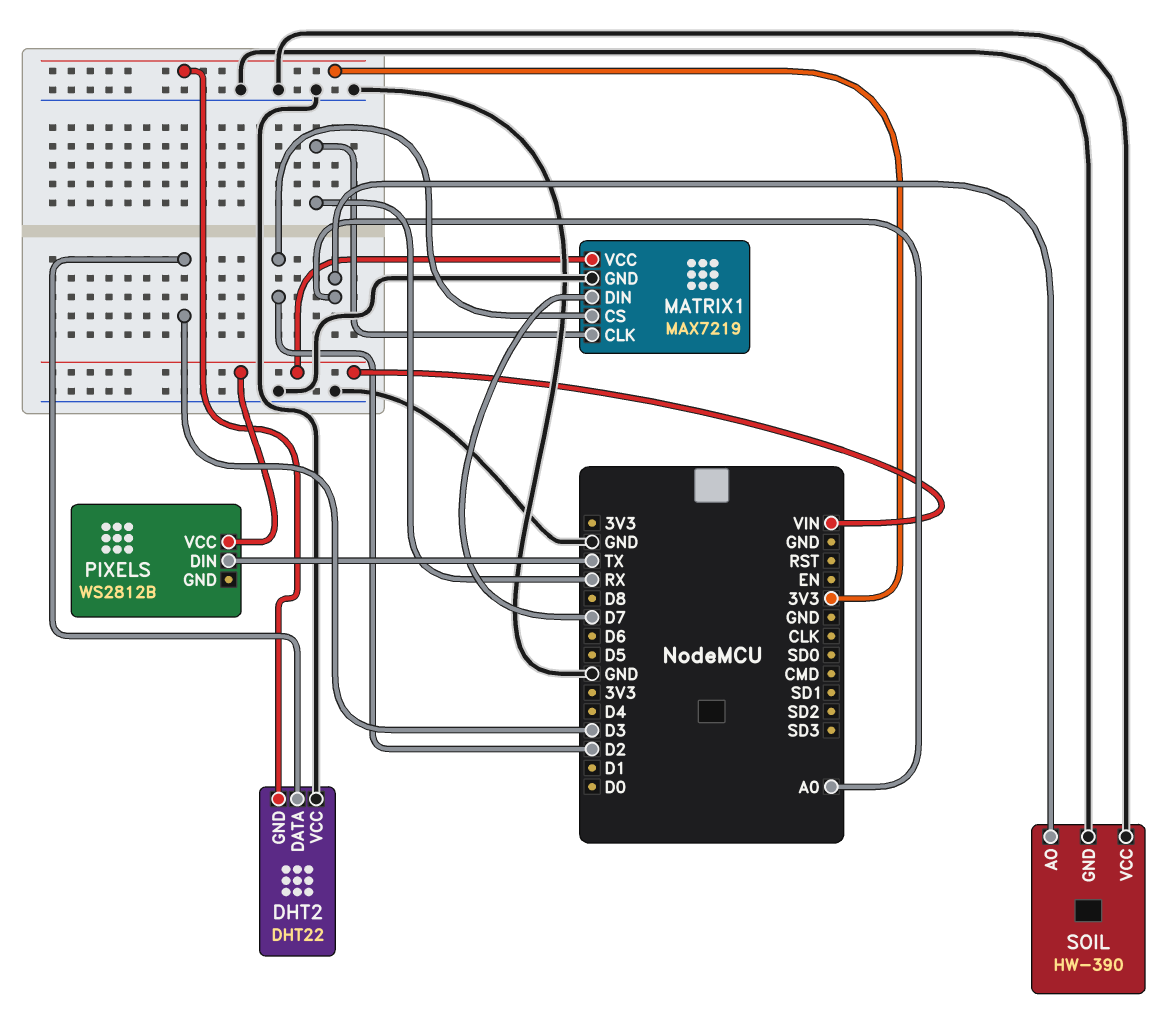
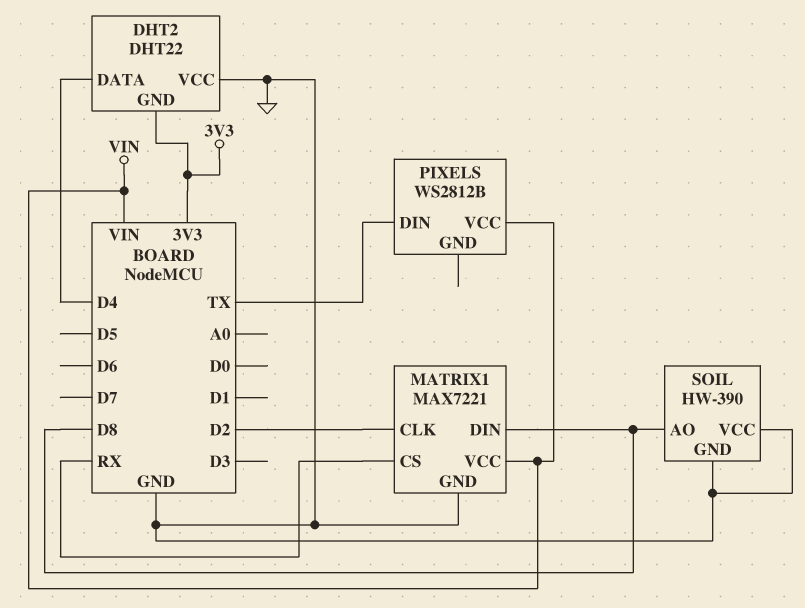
DHT2 pin DATA: D3 -> D4
MATRIX1: MAX7219 -> MAX7221
MATRIX1 pin CLK: RX -> D2
MATRIX1 pin CS: D2 -> RX
MATRIX1 pin DIN: D7 -> D8
SOIL pin AO: A0 -> D8

